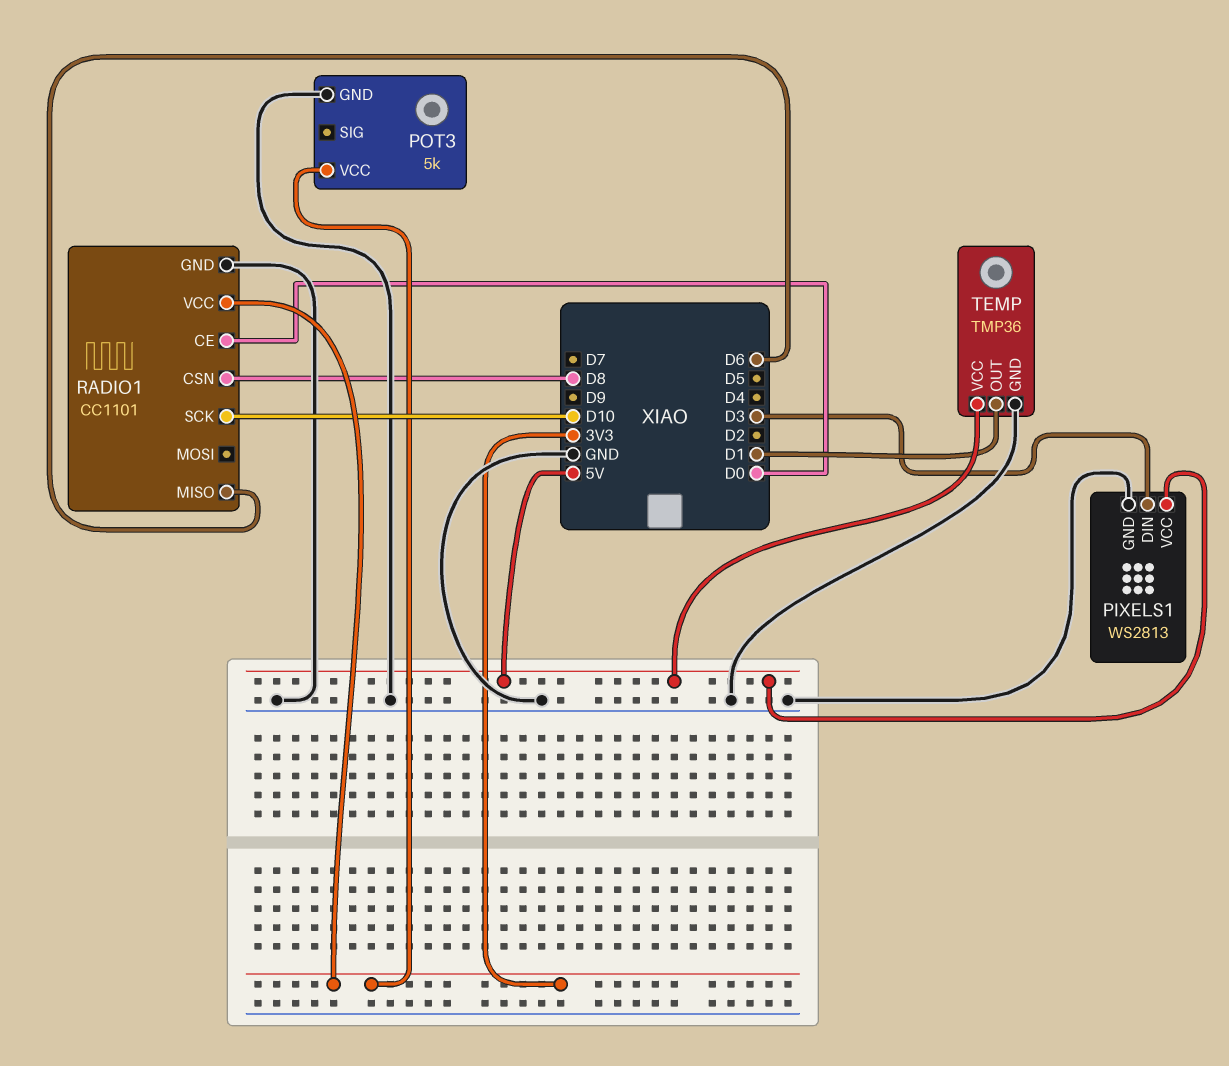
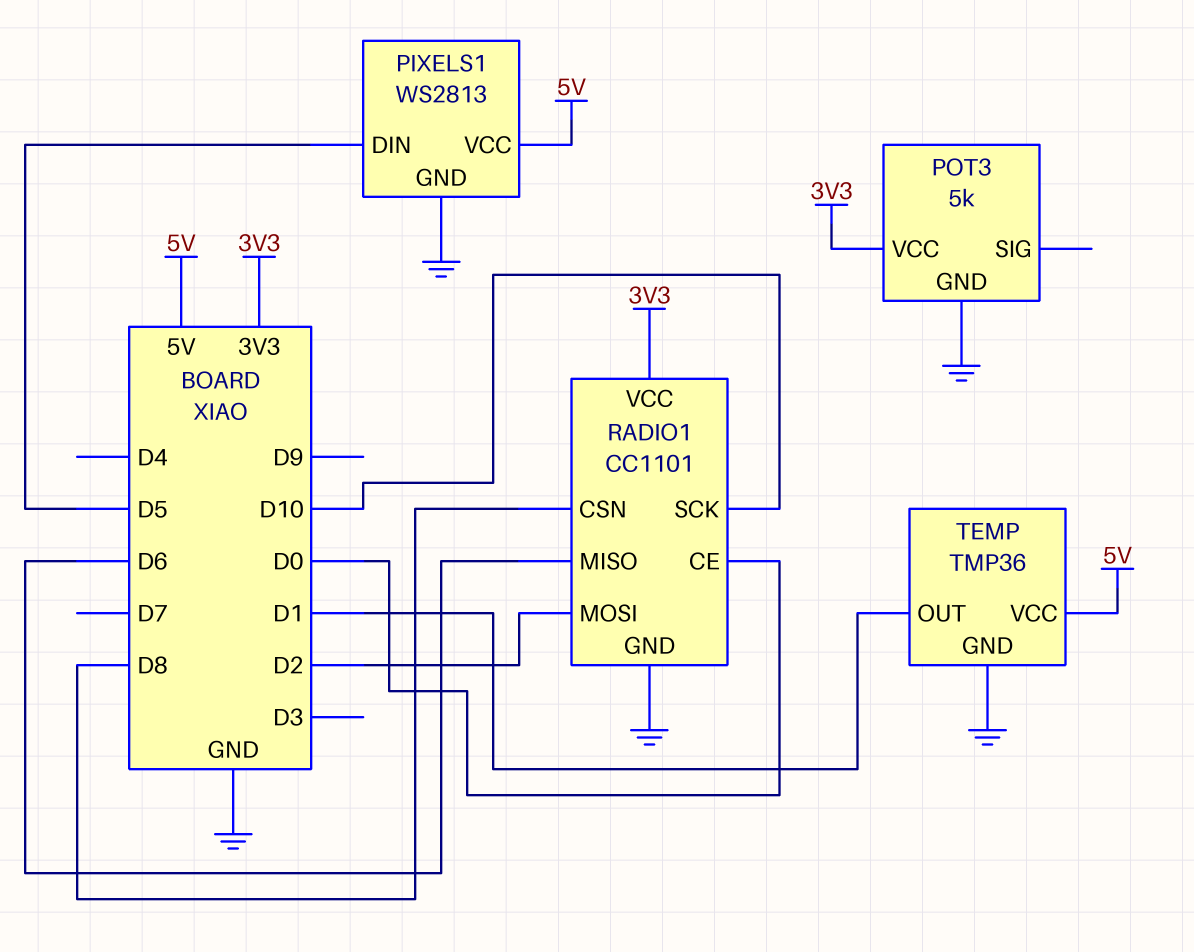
PIXELS1 pin DIN: D3 -> D5
RADIO1 pin MOSI: none -> D2

